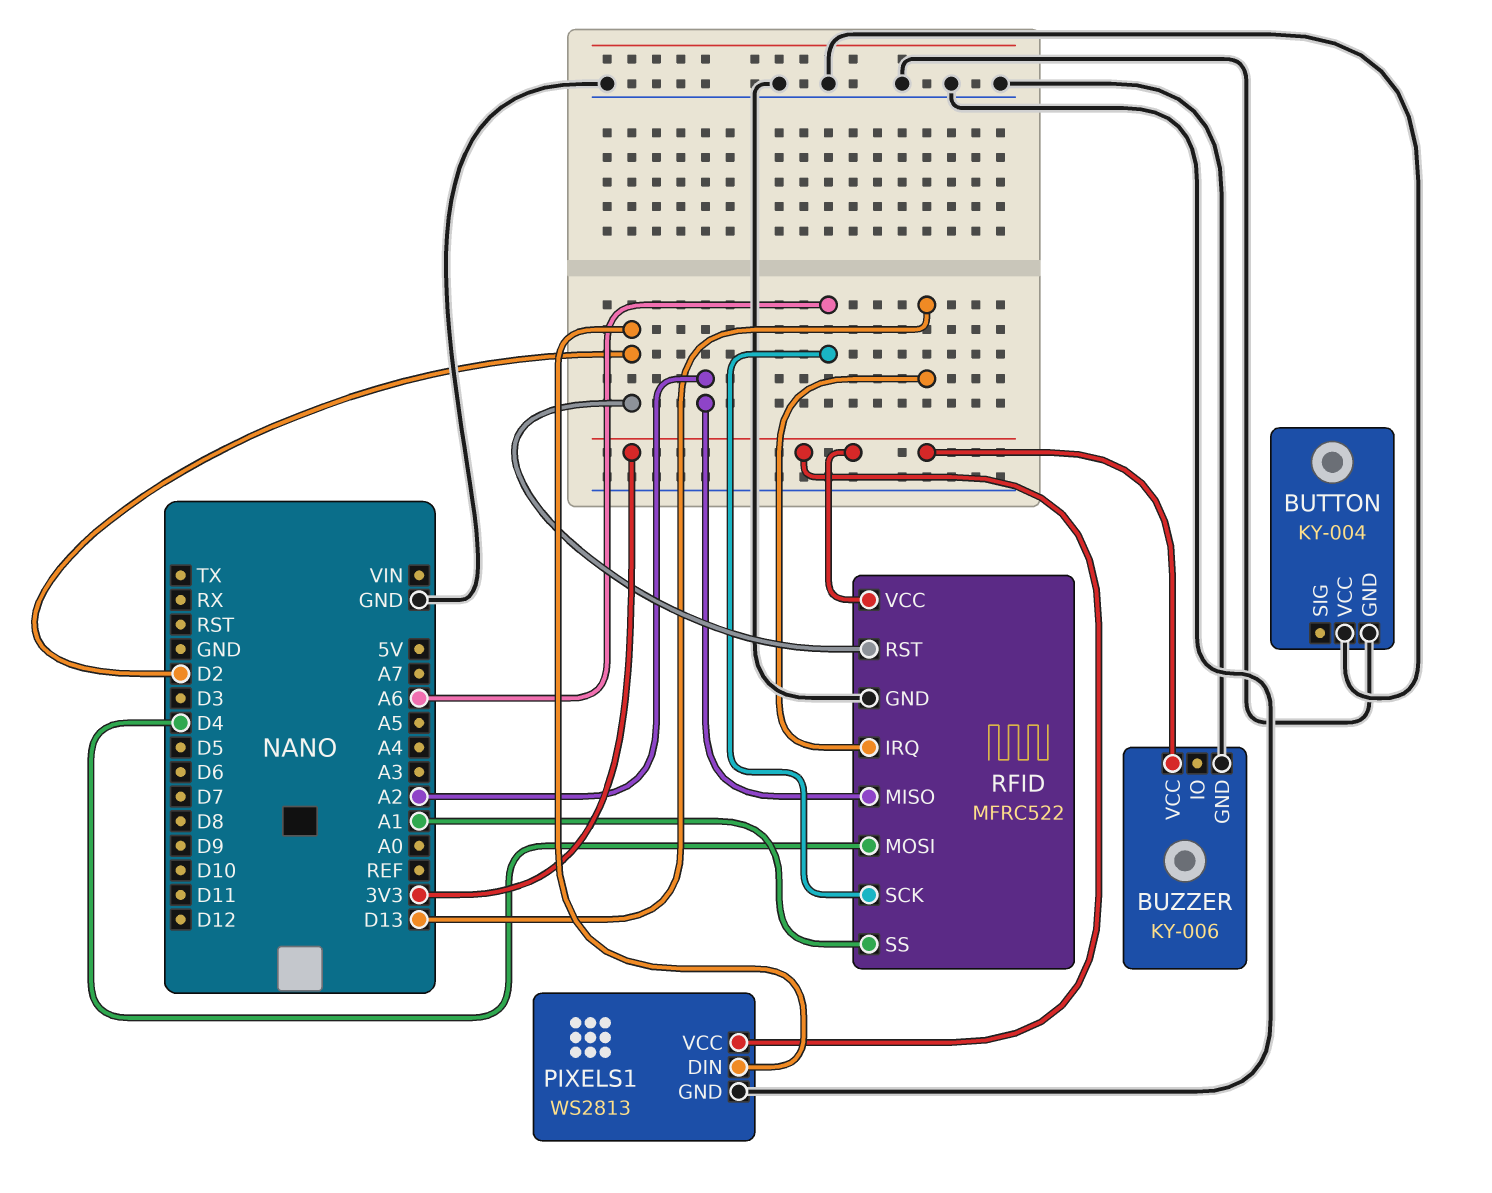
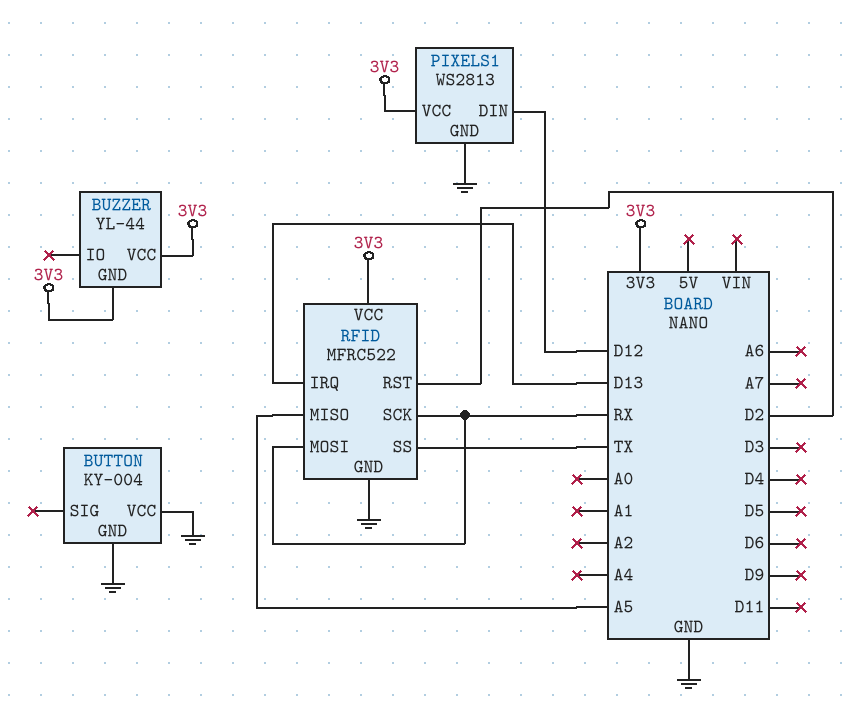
BUZZER: KY-006 -> YL-44
BUZZER pin GND: GND -> 3V3
PIXELS1 pin DIN: D2 -> D12
RFID pin MISO: A2 -> A5
RFID pin MOSI: D4 -> RX
RFID pin SCK: A6 -> RX
RFID pin SS: A1 -> TX

